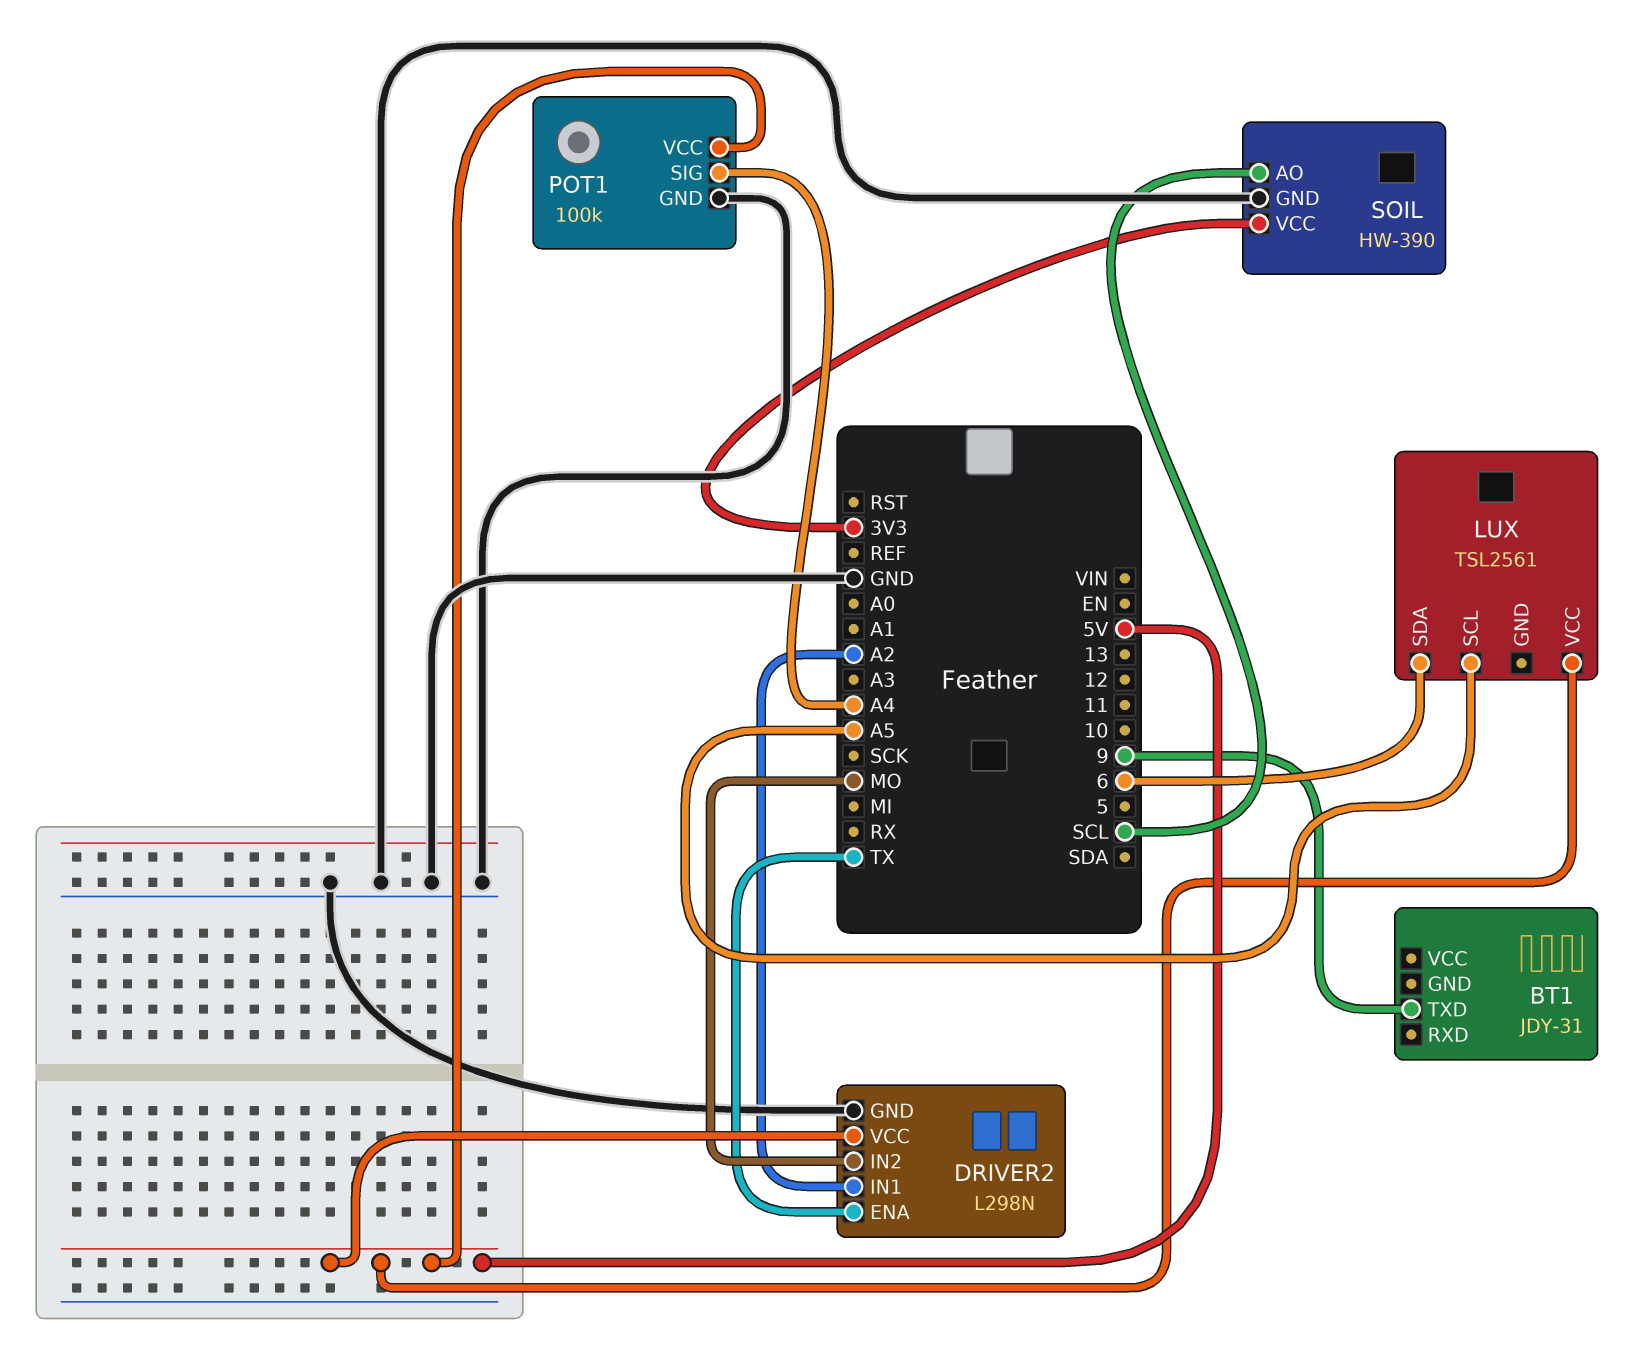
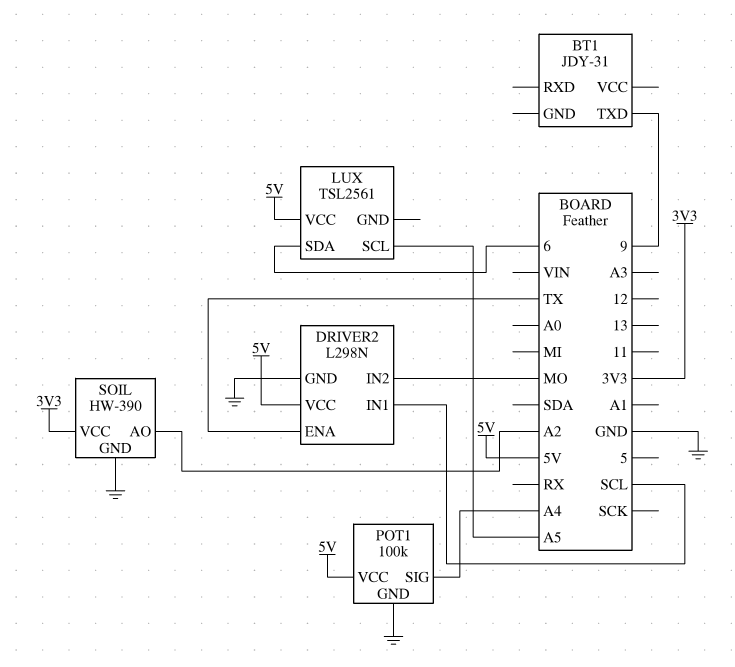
DRIVER2 pin IN1: A2 -> SCL
SOIL pin AO: SCL -> A2

